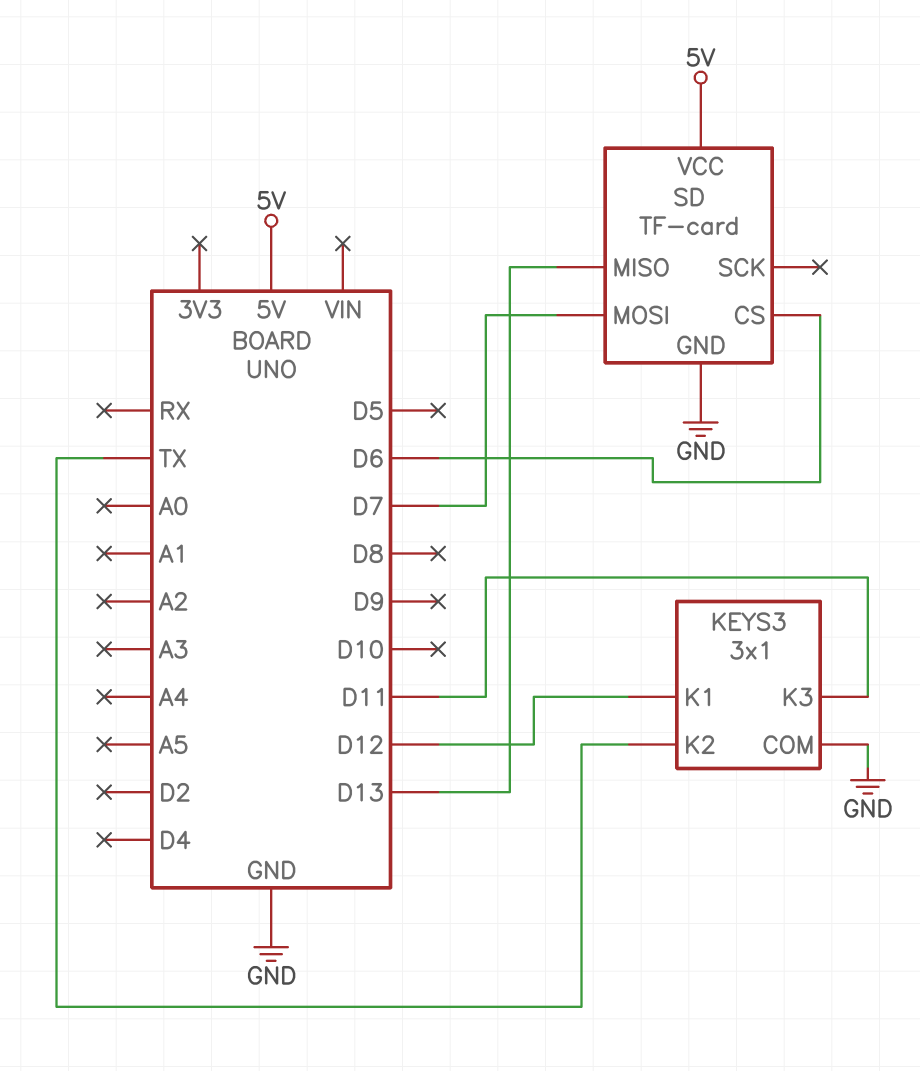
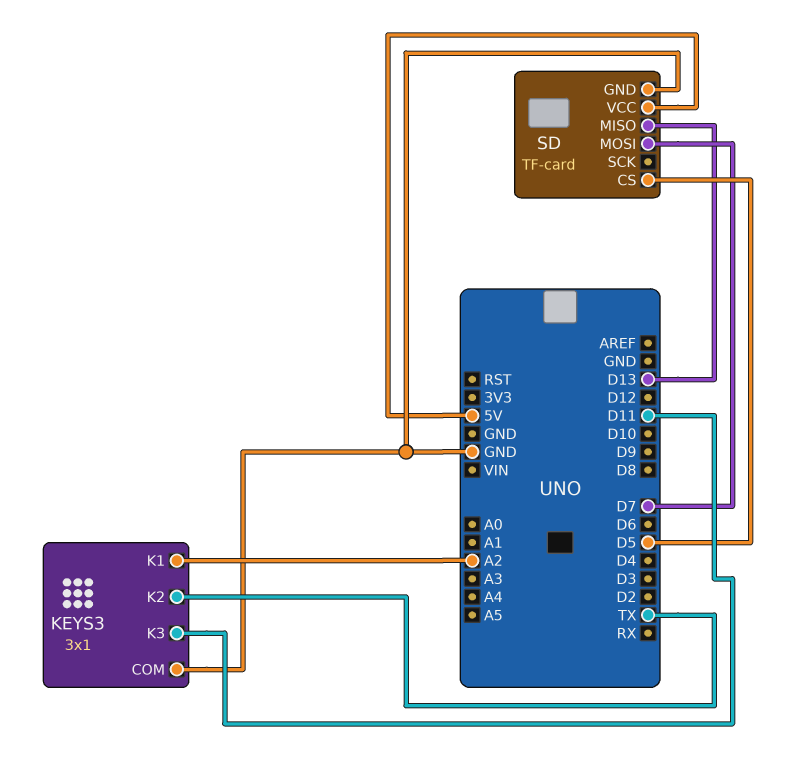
KEYS3 pin K1: D12 -> A2
SD pin CS: D6 -> D5

